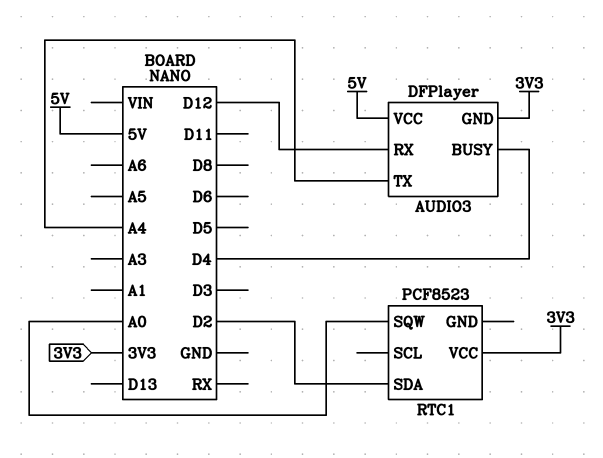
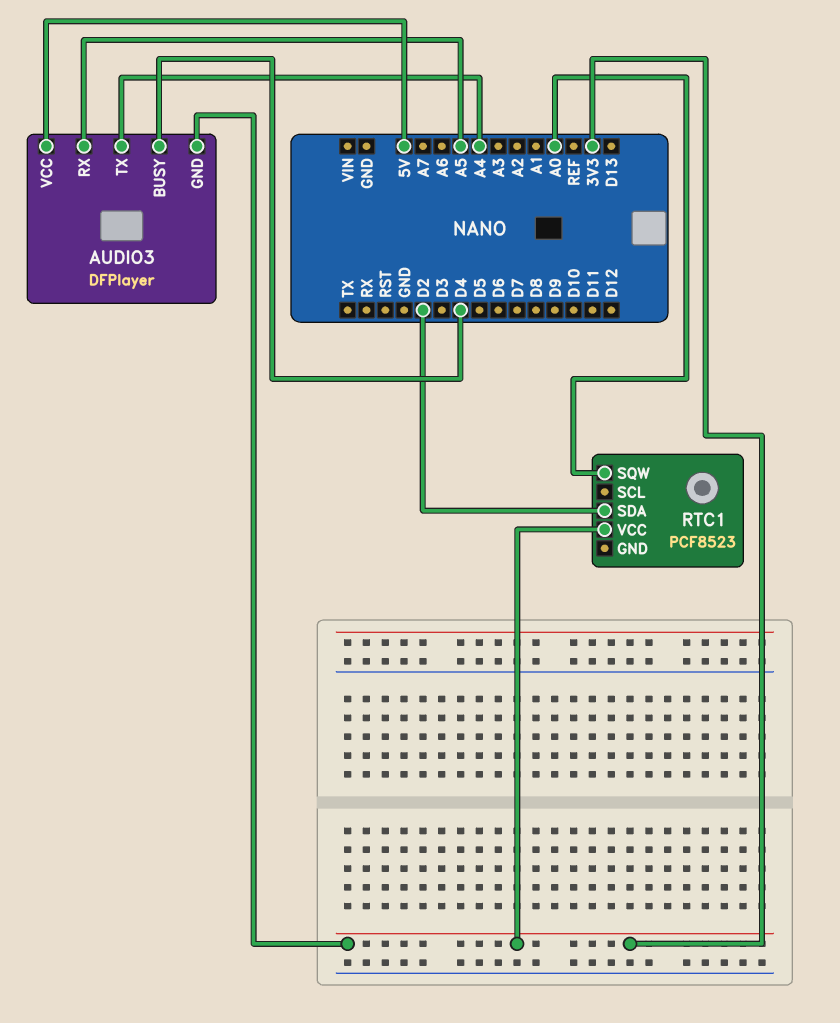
AUDIO3 pin RX: D12 -> A5

